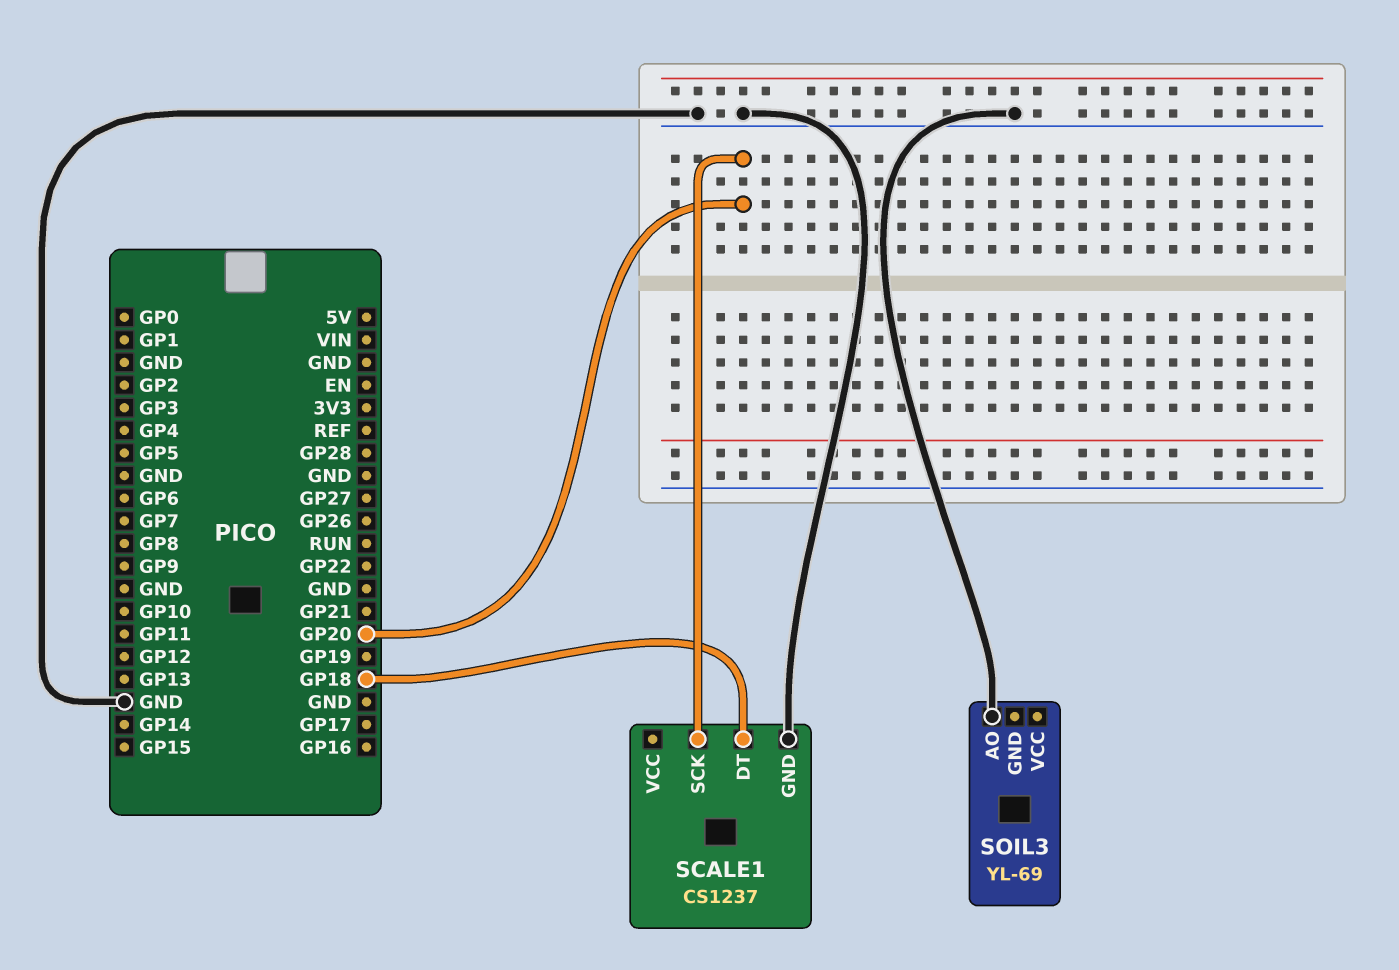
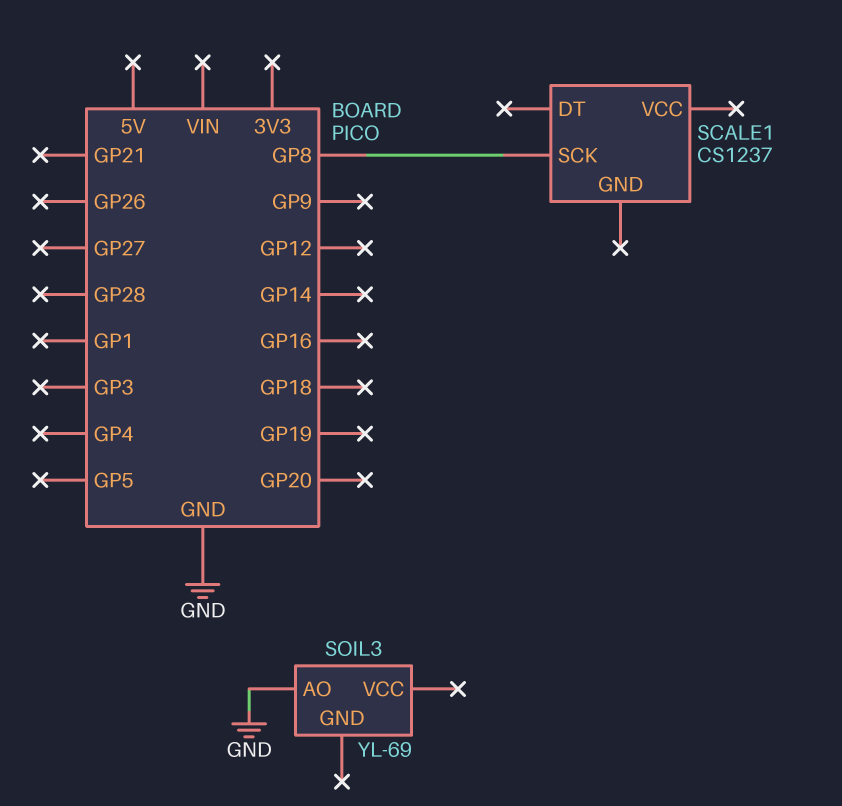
SCALE1 pin DT: GP18 -> none
SCALE1 pin GND: GND -> none
SCALE1 pin SCK: GP20 -> GP8

